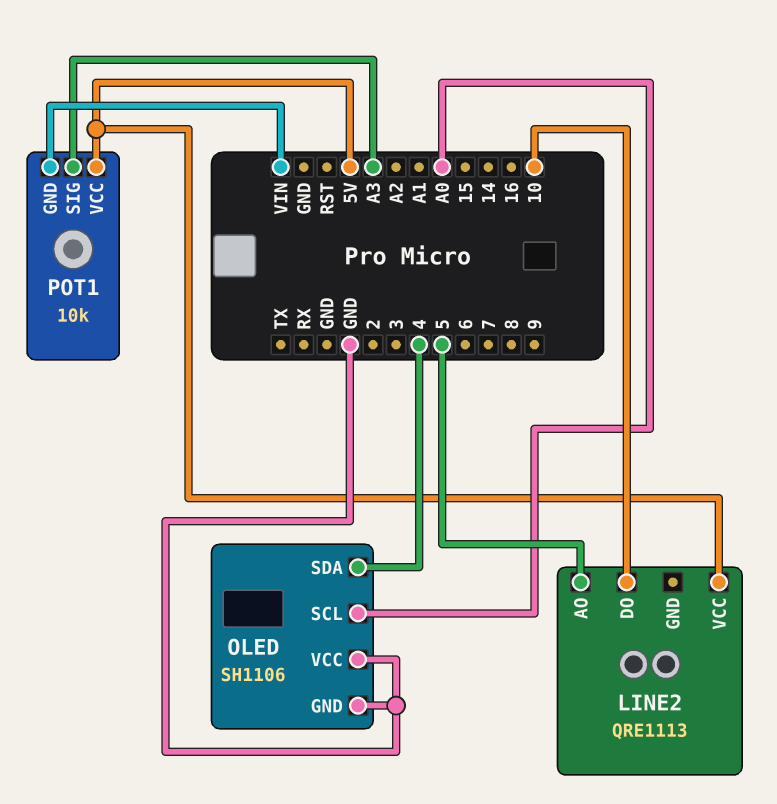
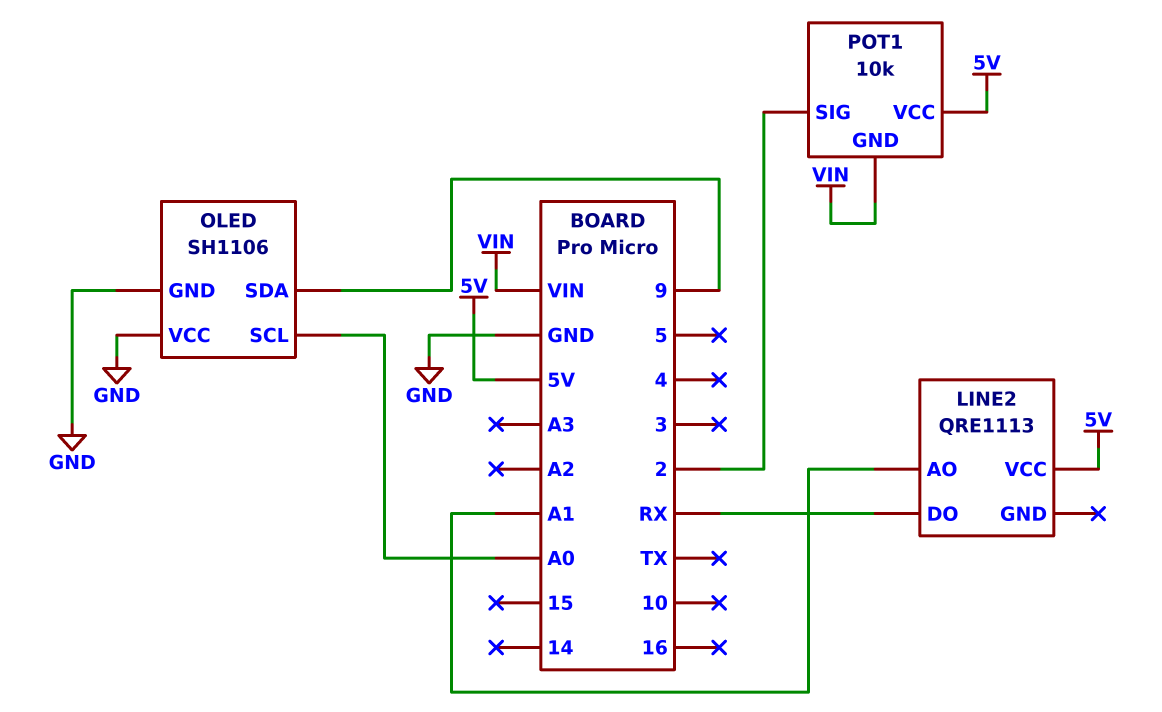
LINE2 pin AO: 5 -> A1
LINE2 pin DO: 10 -> RX
OLED pin SDA: 4 -> 9
POT1 pin SIG: A3 -> 2

